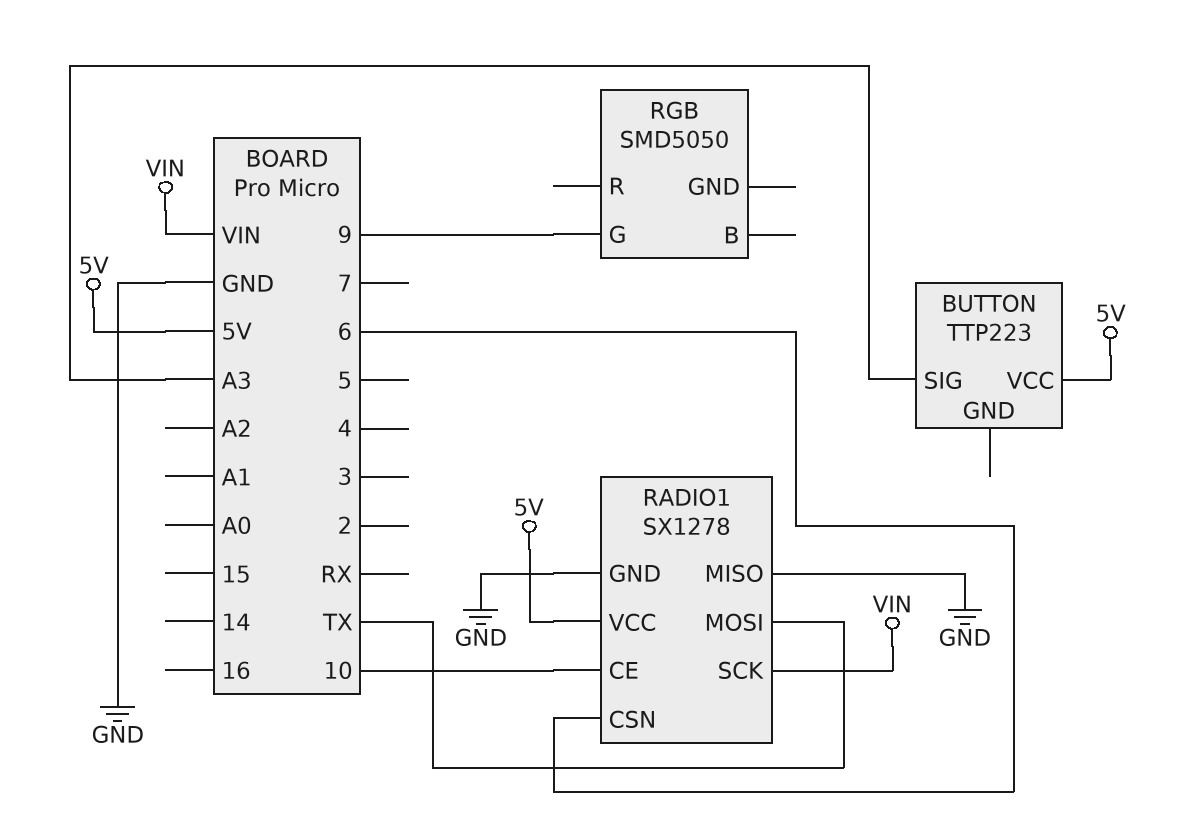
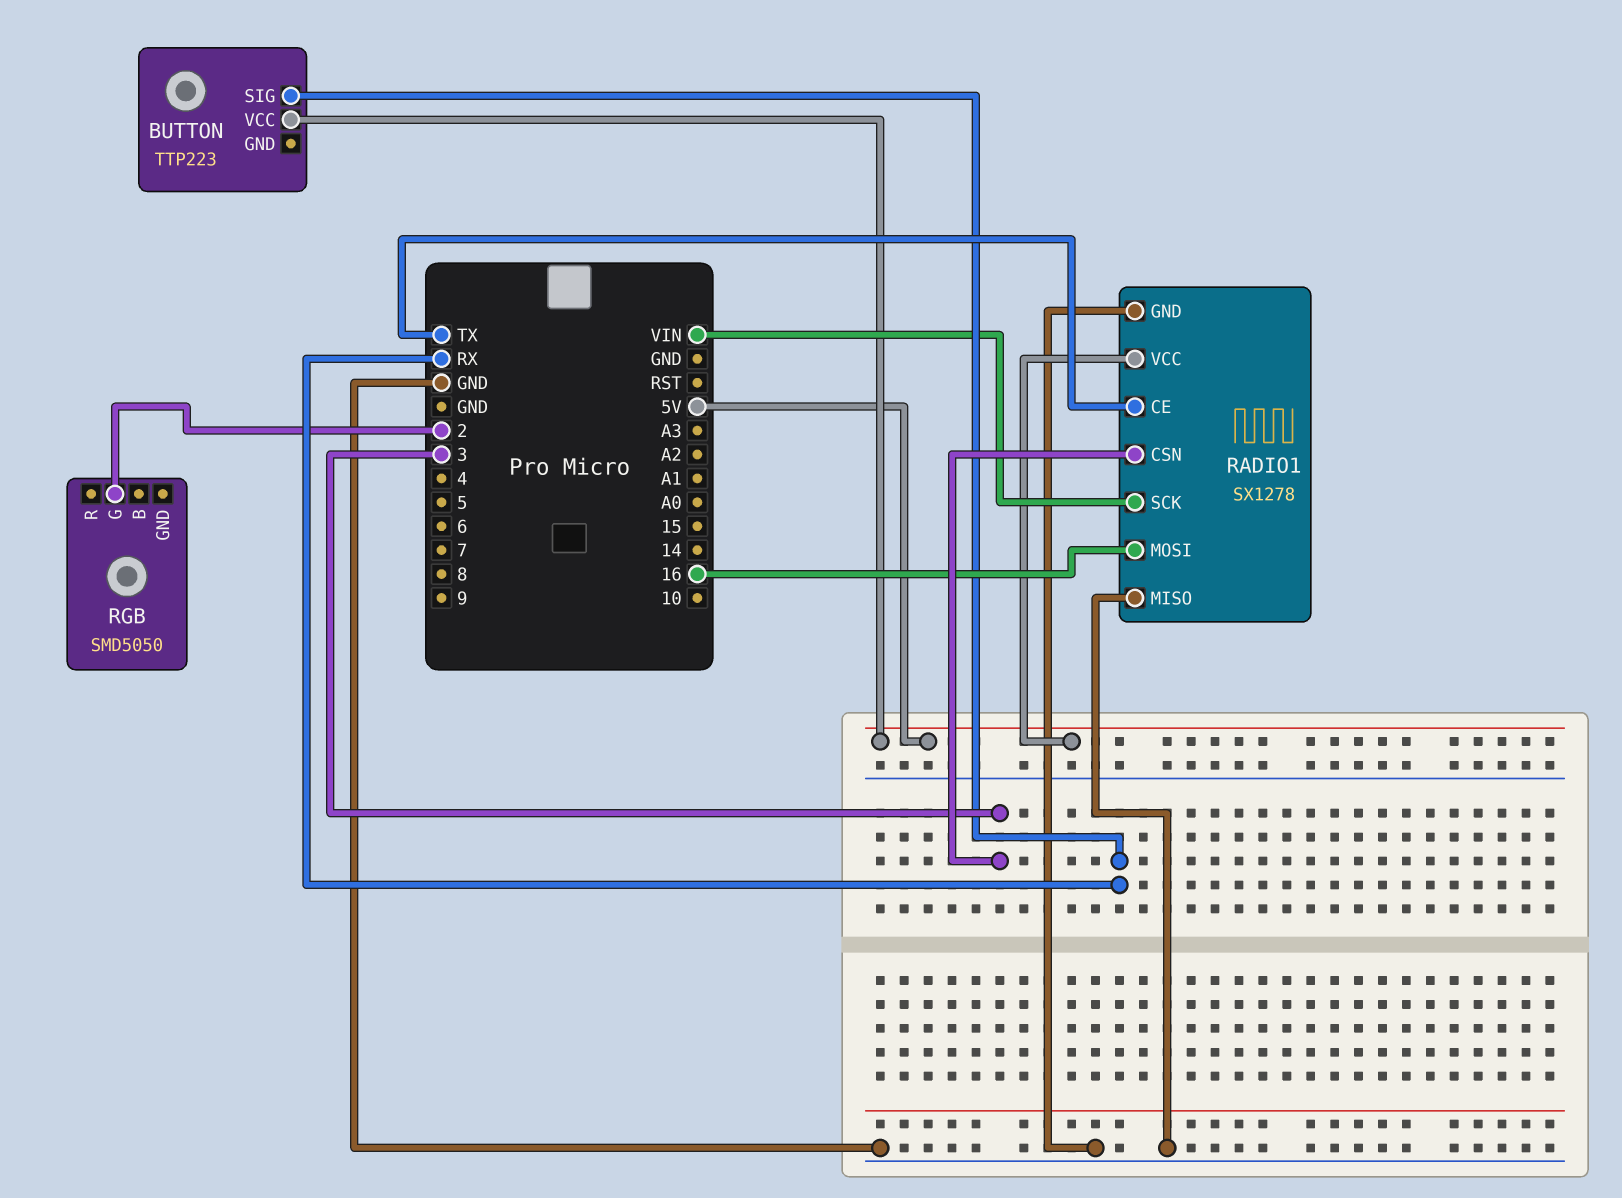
BUTTON pin SIG: A3 -> RX
RADIO1 pin CE: 10 -> TX
RADIO1 pin CSN: 6 -> 3
RADIO1 pin MOSI: TX -> 16
RGB pin G: 9 -> 2

